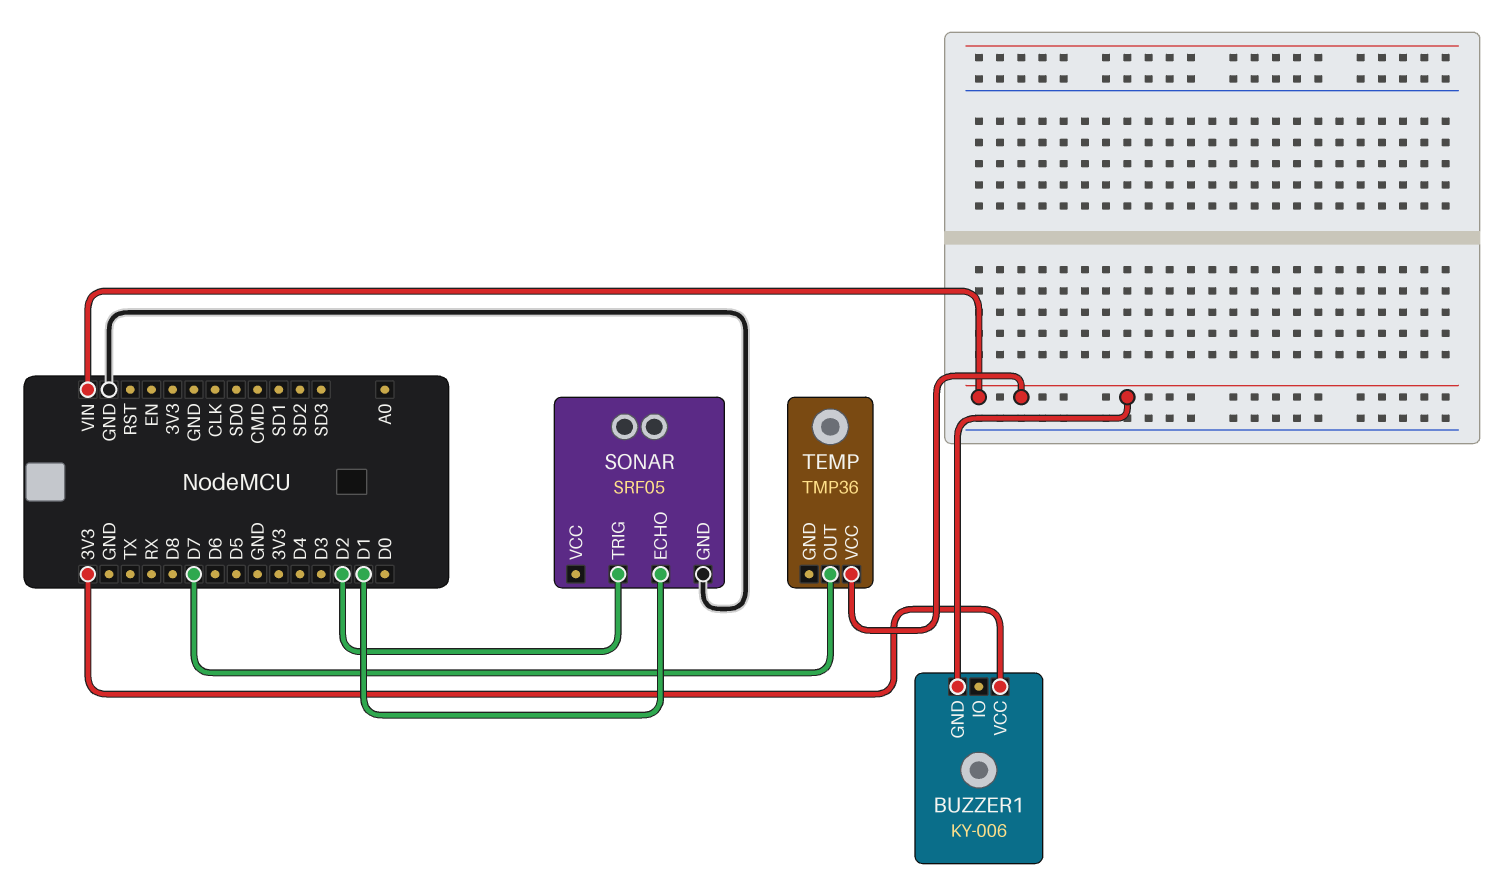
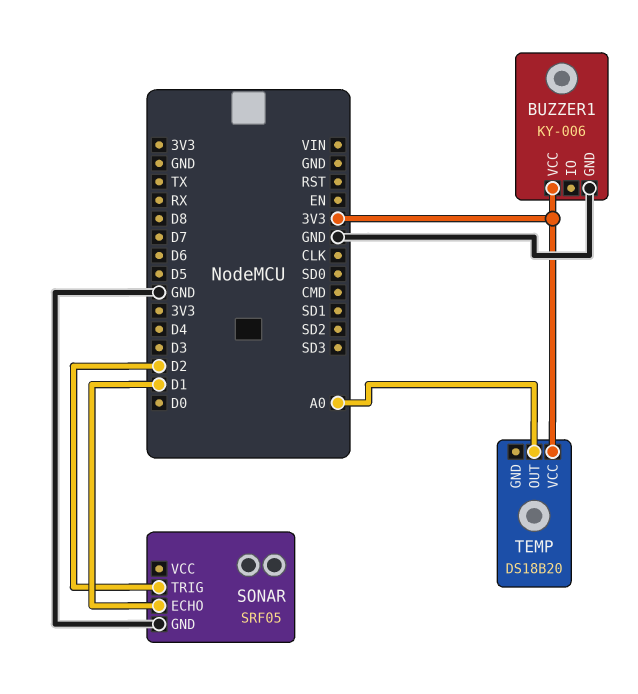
BUZZER1 pin GND: VIN -> GND
TEMP: TMP36 -> DS18B20
TEMP pin OUT: D7 -> A0
TEMP pin VCC: VIN -> 3V3

